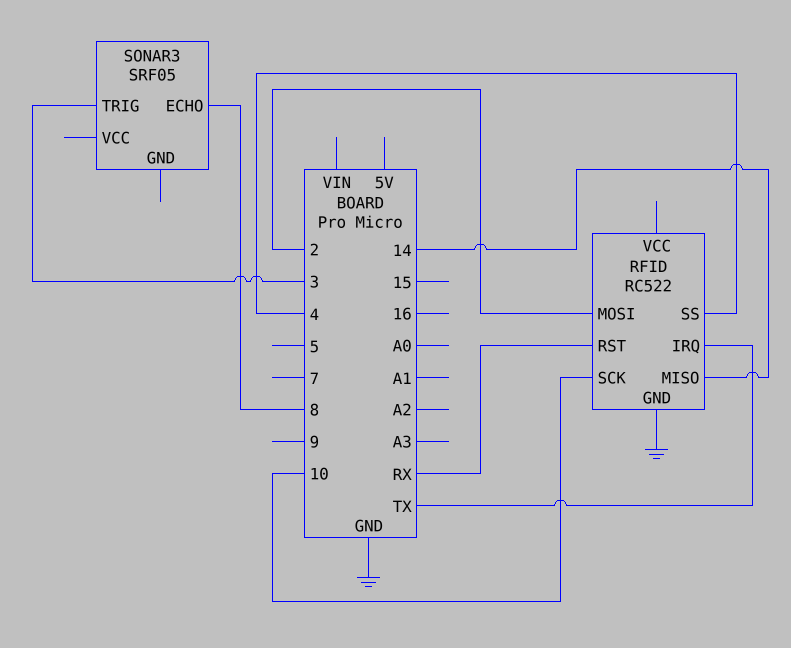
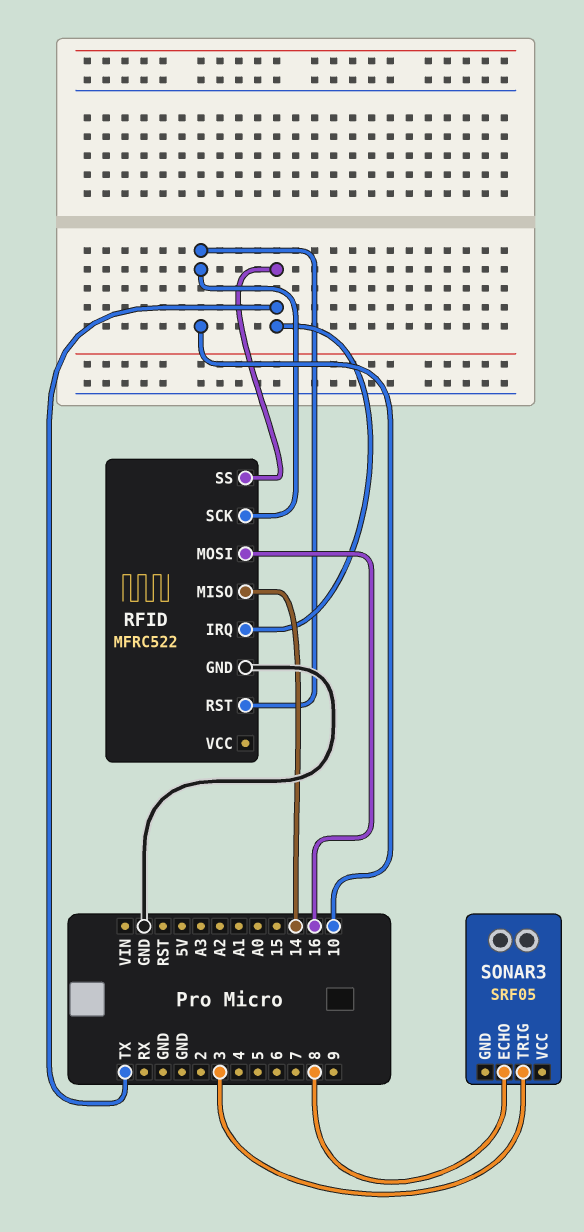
RFID: RC522 -> MFRC522
RFID pin MOSI: 2 -> 16
RFID pin RST: RX -> 10
RFID pin SS: 4 -> TX

